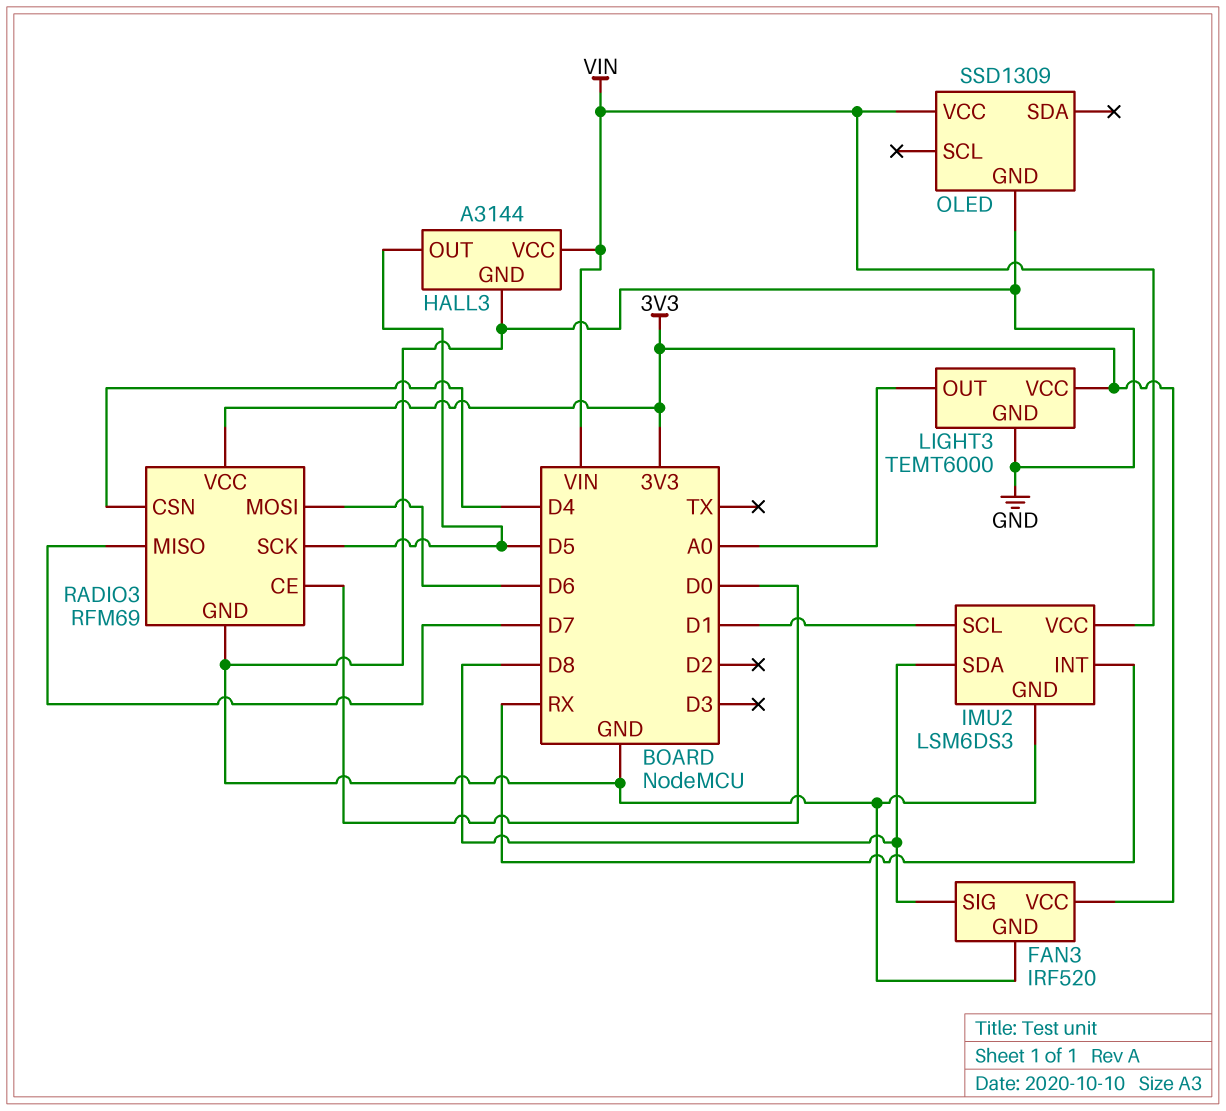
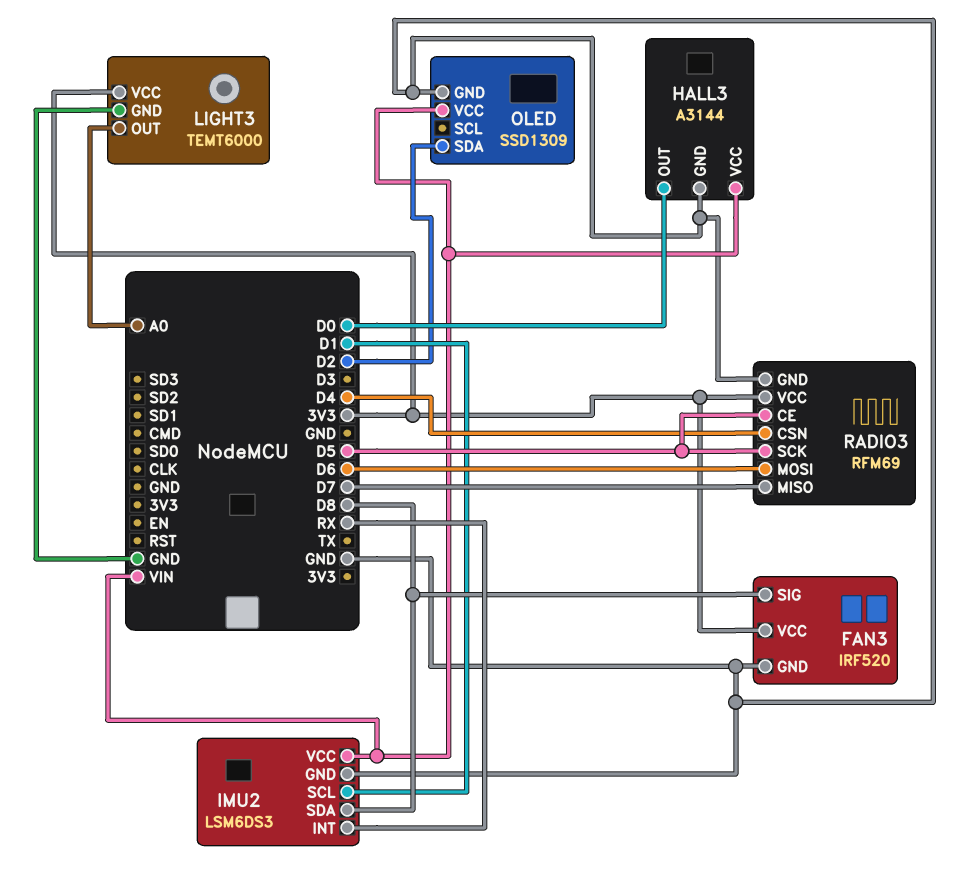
HALL3 pin OUT: D5 -> D0
OLED pin SDA: none -> D2
RADIO3 pin CE: D0 -> D5

